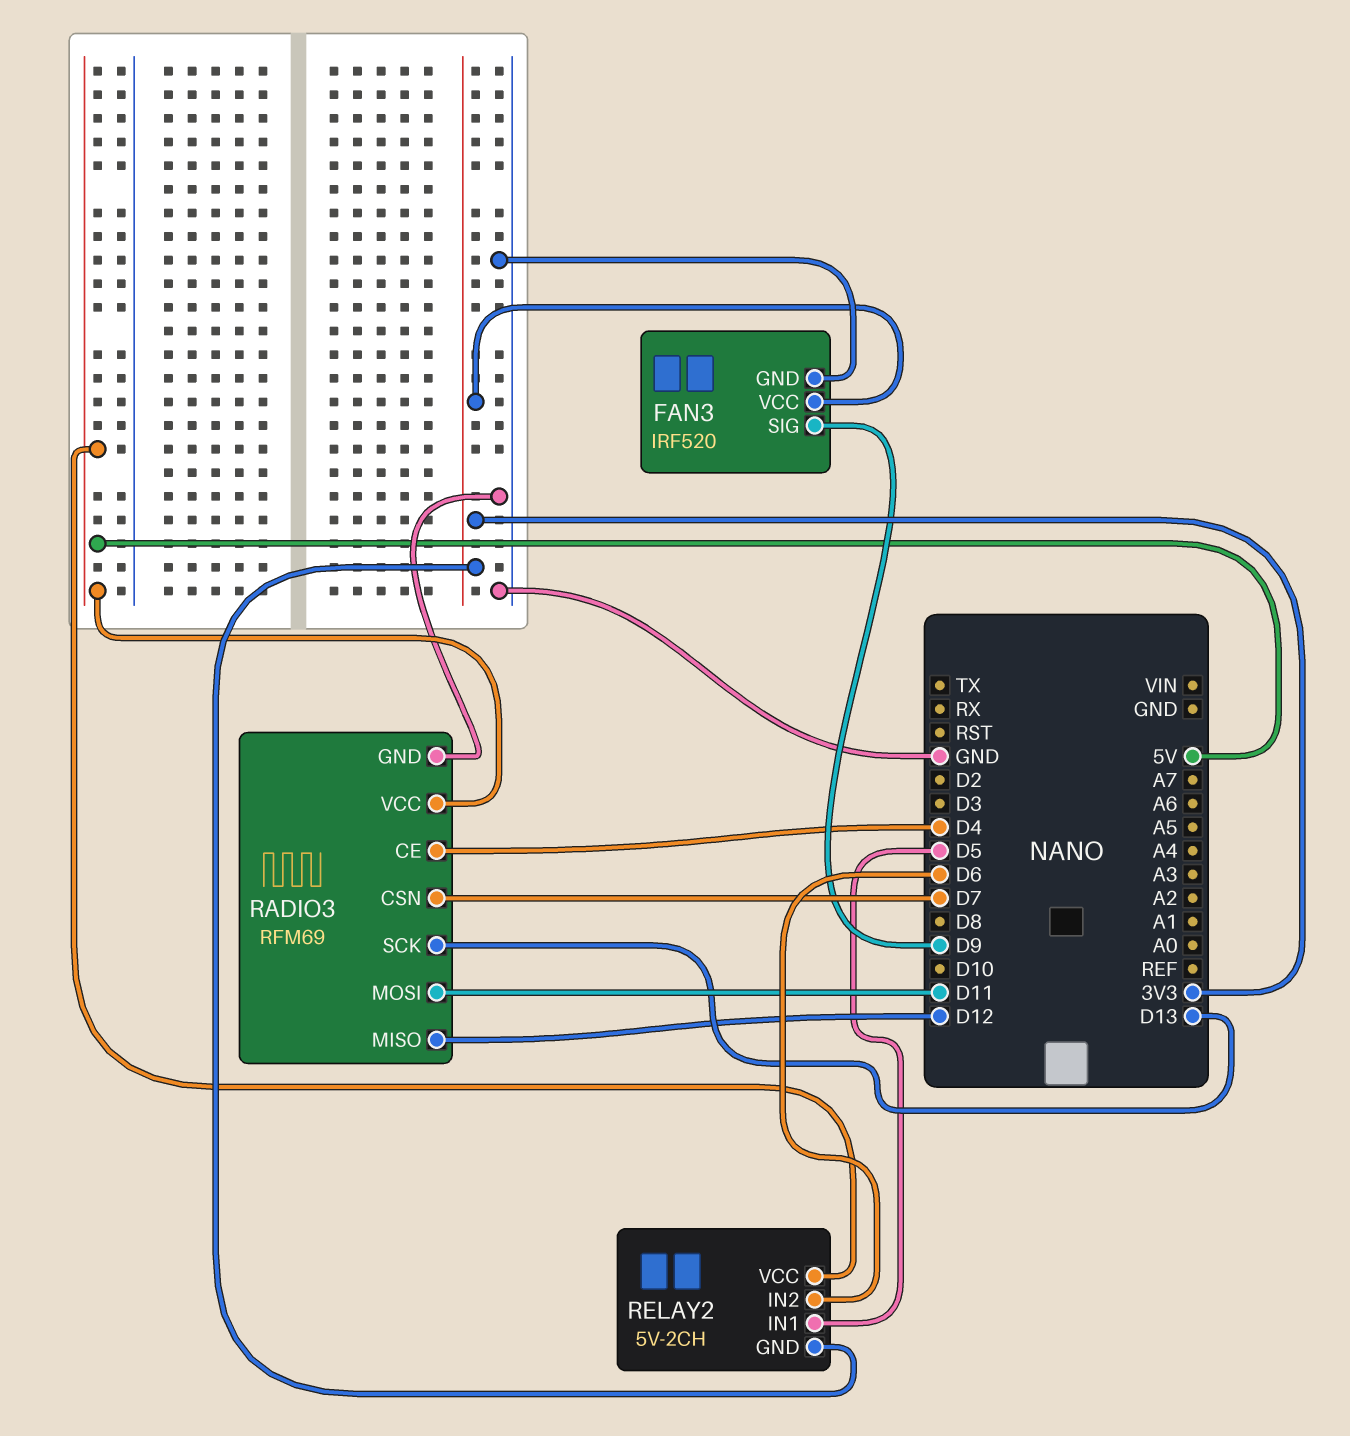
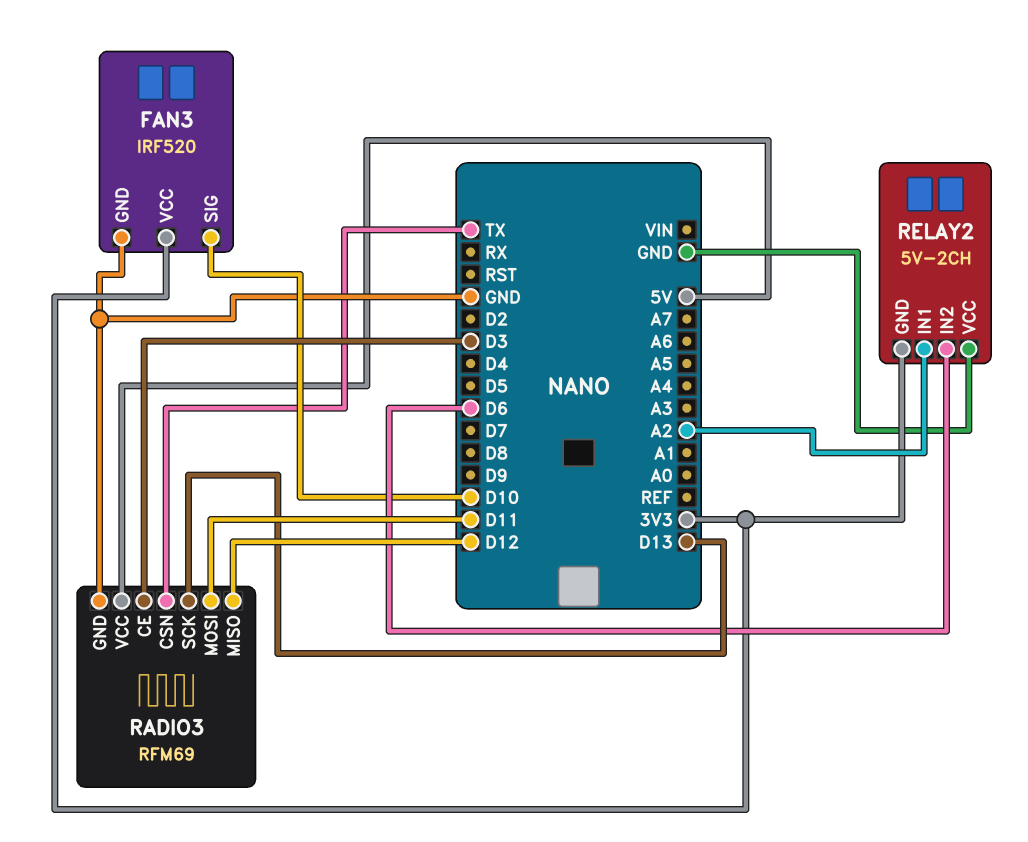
FAN3 pin SIG: D9 -> D10
RADIO3 pin CE: D4 -> D3
RADIO3 pin CSN: D7 -> TX
RELAY2 pin IN1: D5 -> A2
RELAY2 pin VCC: 5V -> GND

